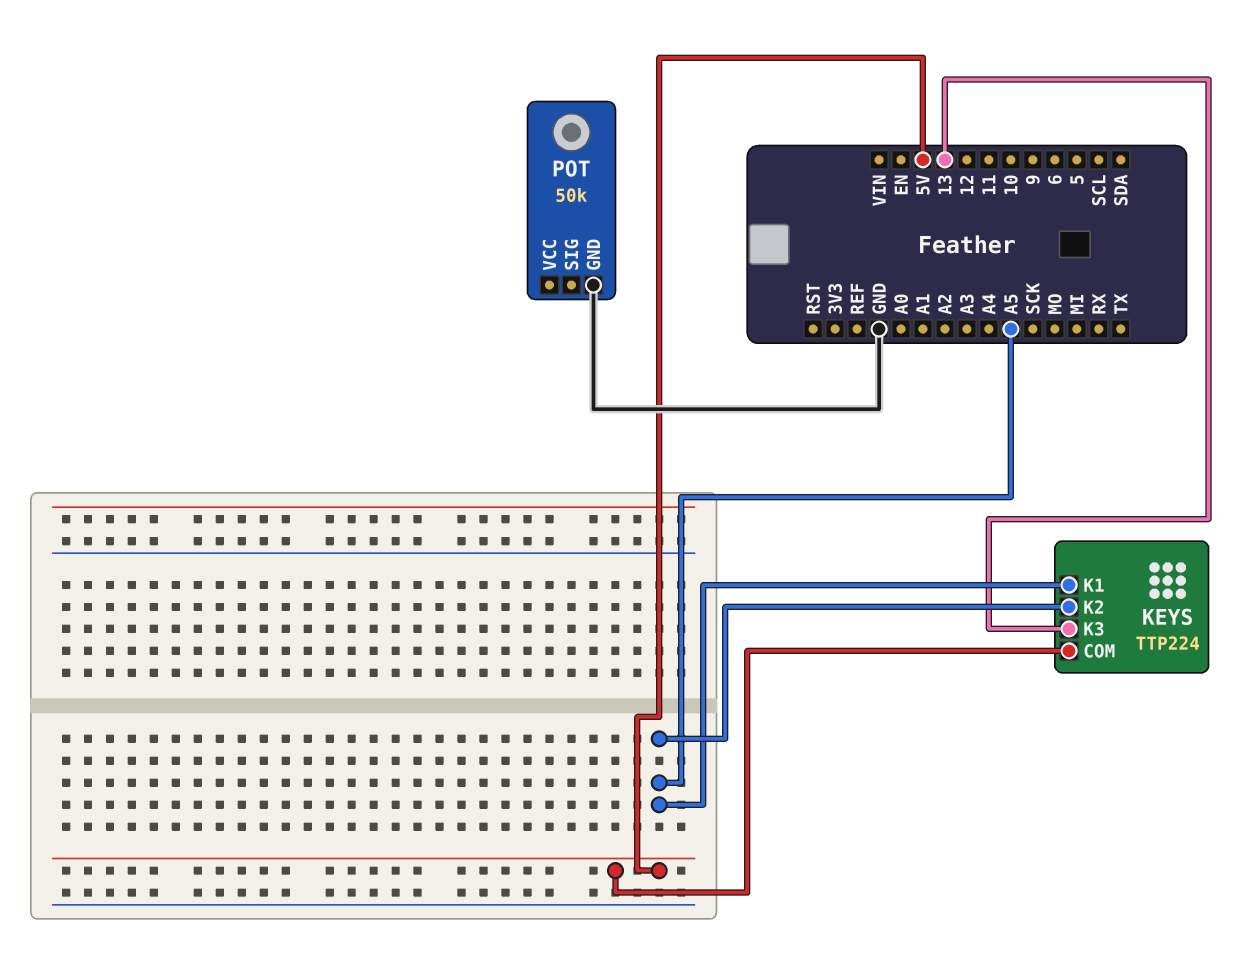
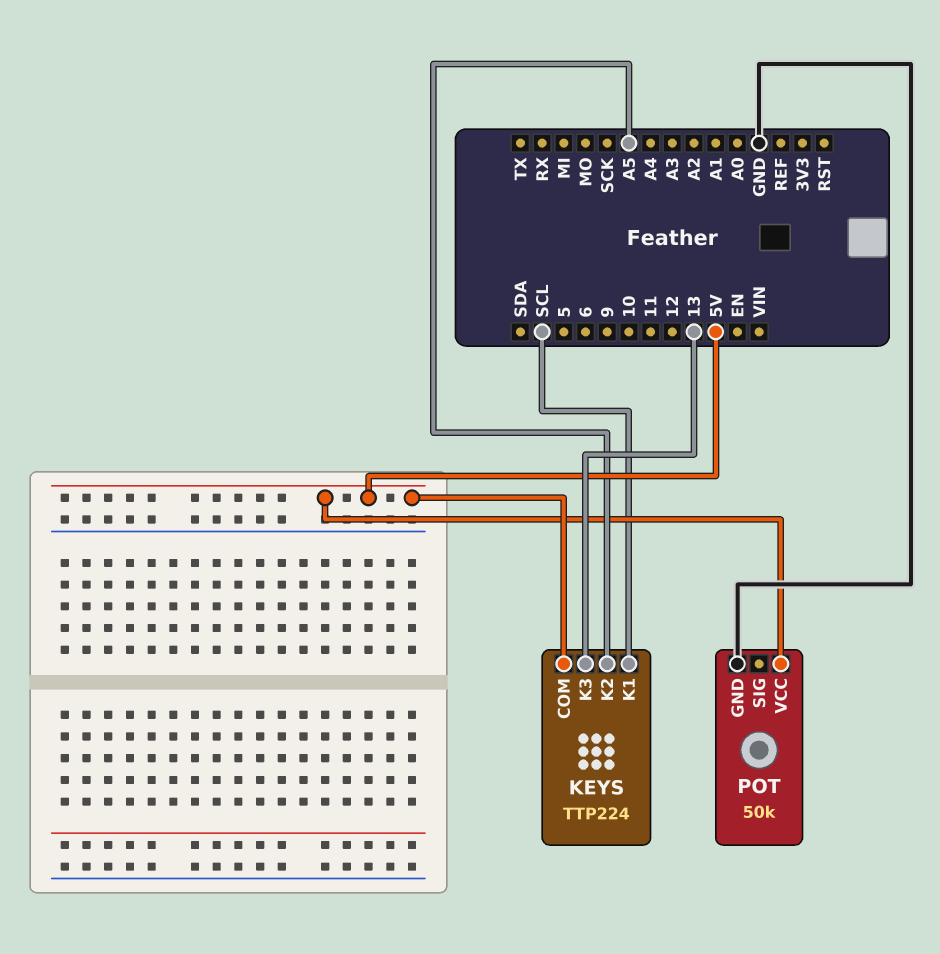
KEYS pin K1: A5 -> SCL
POT pin VCC: none -> 5V

